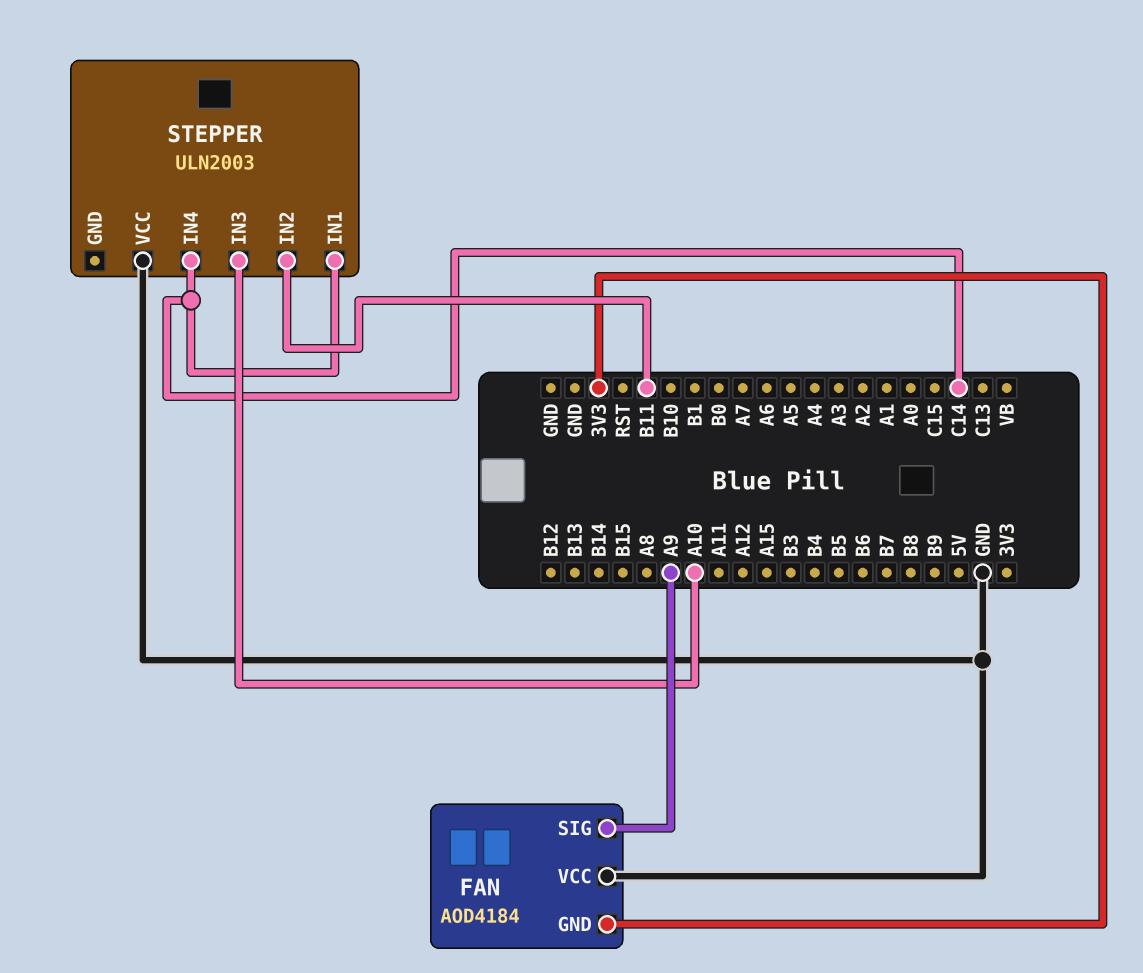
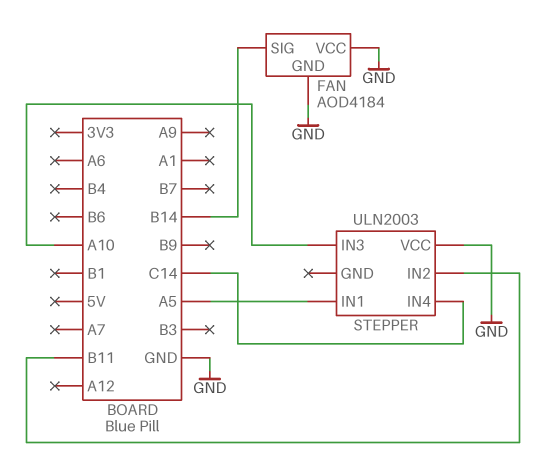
FAN pin GND: 3V3 -> GND
FAN pin SIG: A9 -> B14
STEPPER pin IN1: C14 -> A5

